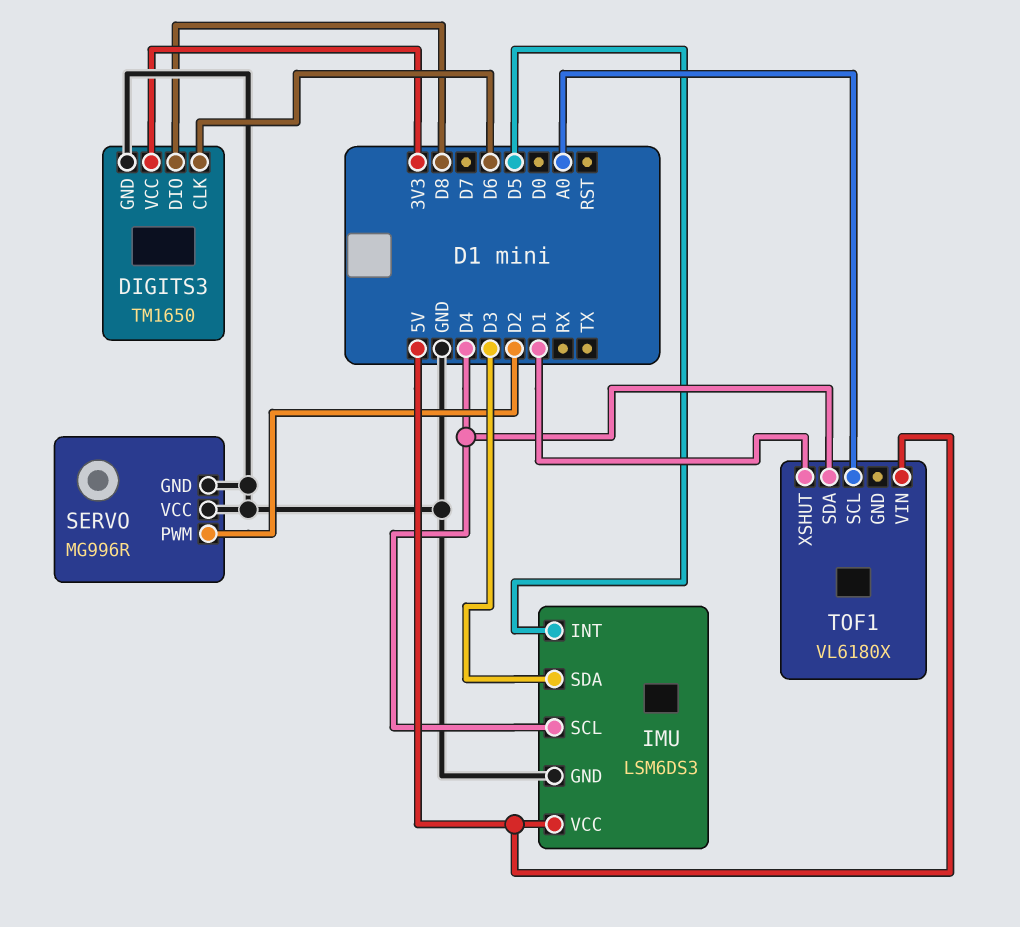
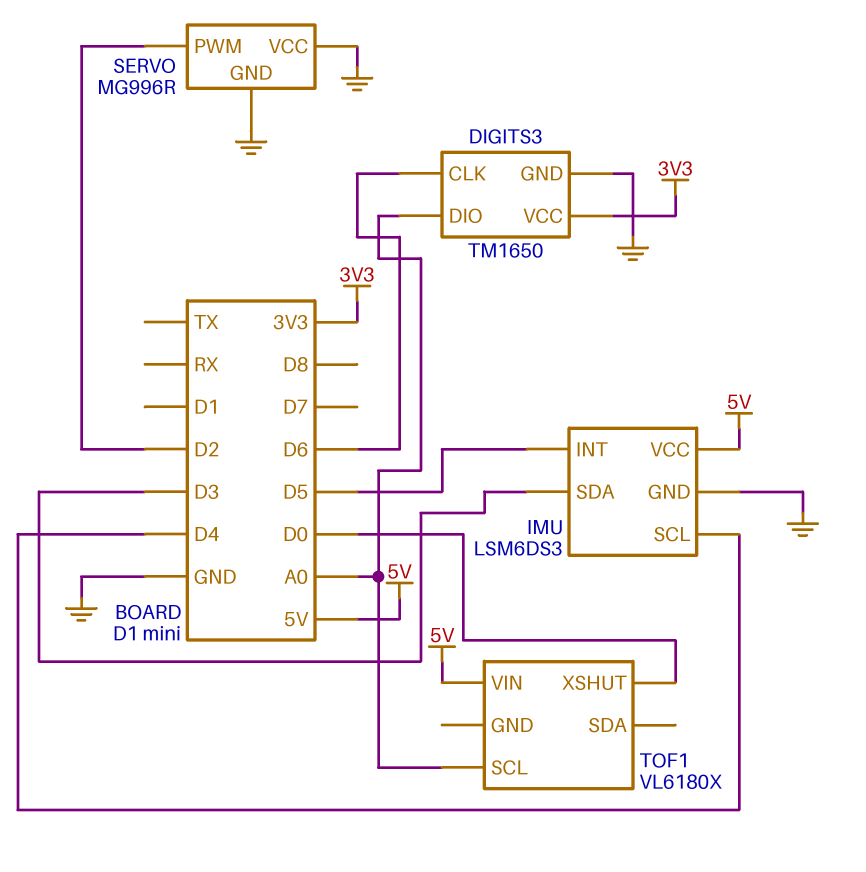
DIGITS3 pin DIO: D8 -> A0
TOF1 pin SDA: D4 -> none
TOF1 pin XSHUT: D1 -> D0

